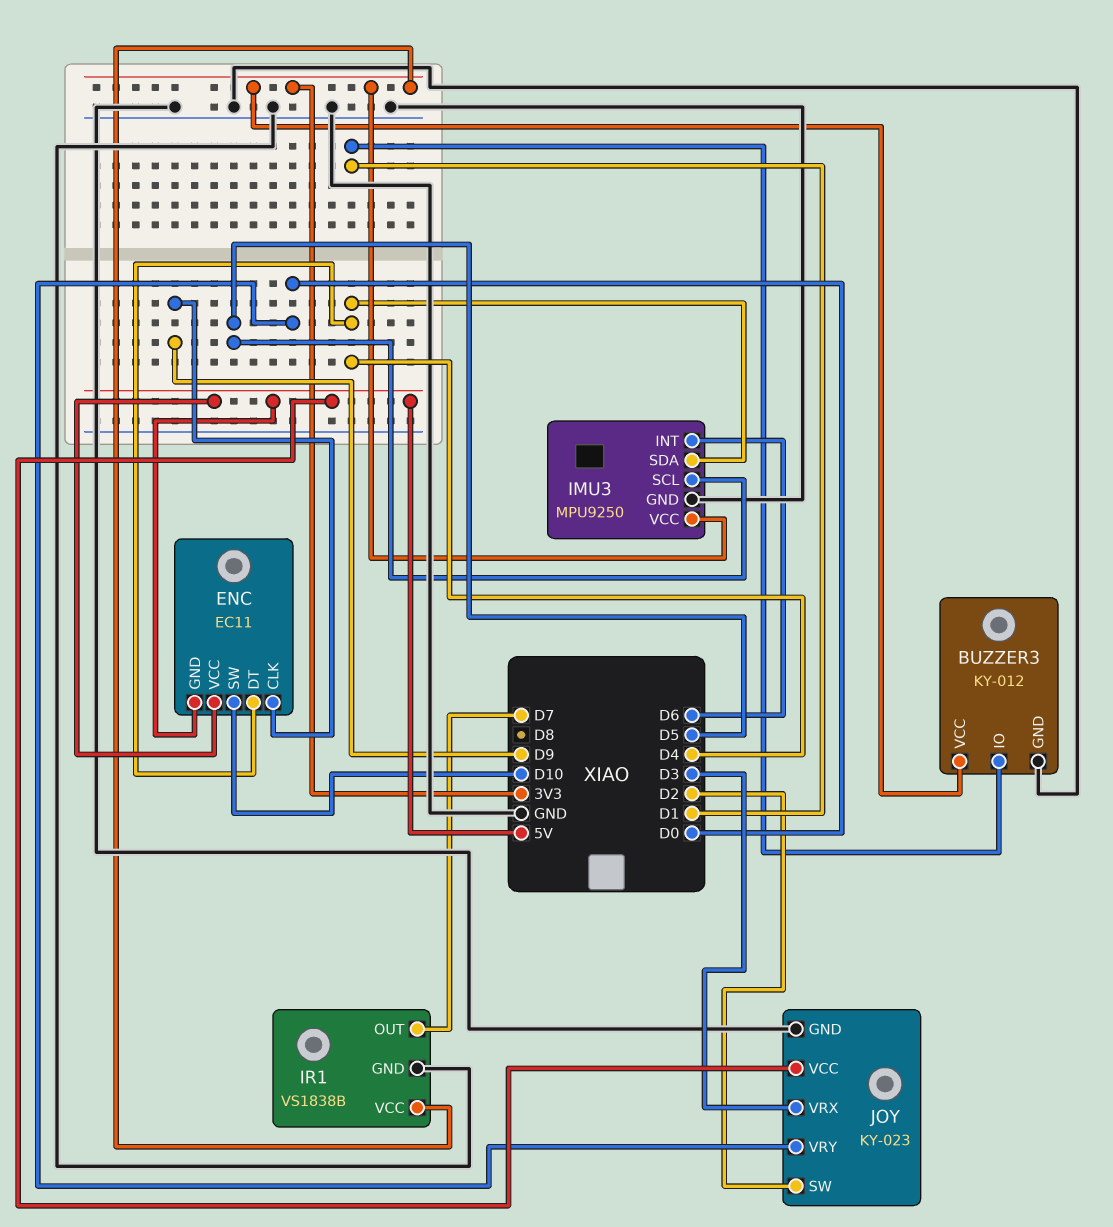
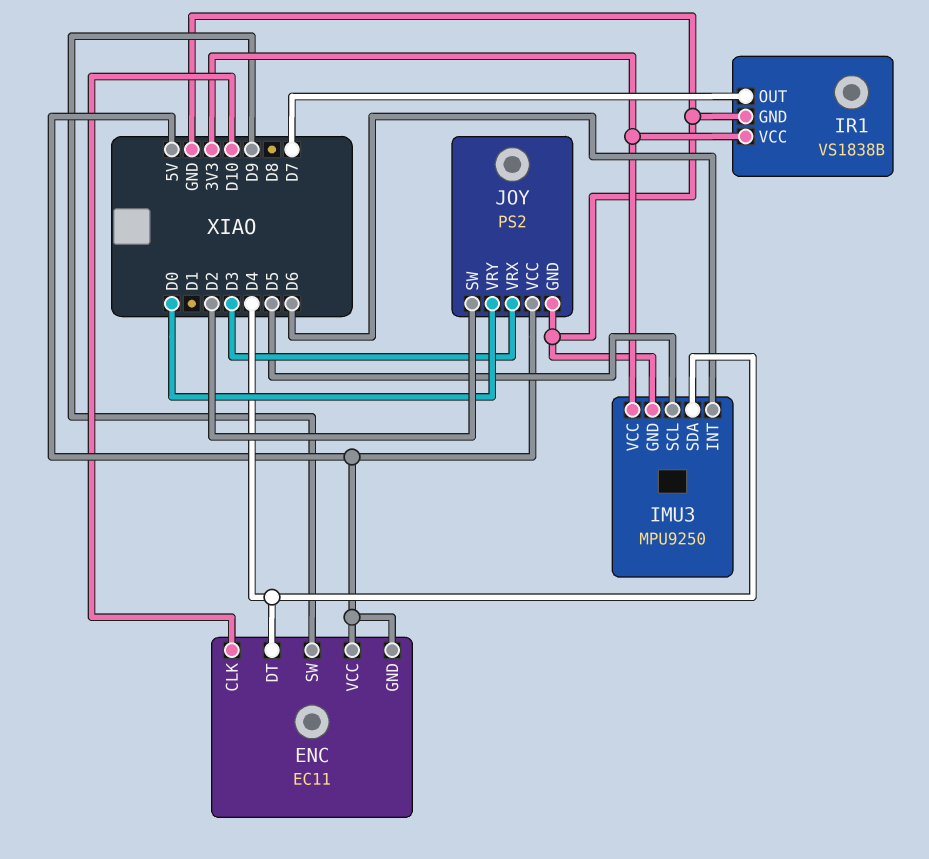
BUZZER3: KY-012 -> none
BUZZER3 pin GND: GND -> none
BUZZER3 pin IO: D1 -> none
BUZZER3 pin VCC: 3V3 -> none
ENC pin CLK: D9 -> D10
ENC pin SW: D10 -> D9
JOY: KY-023 -> PS2

